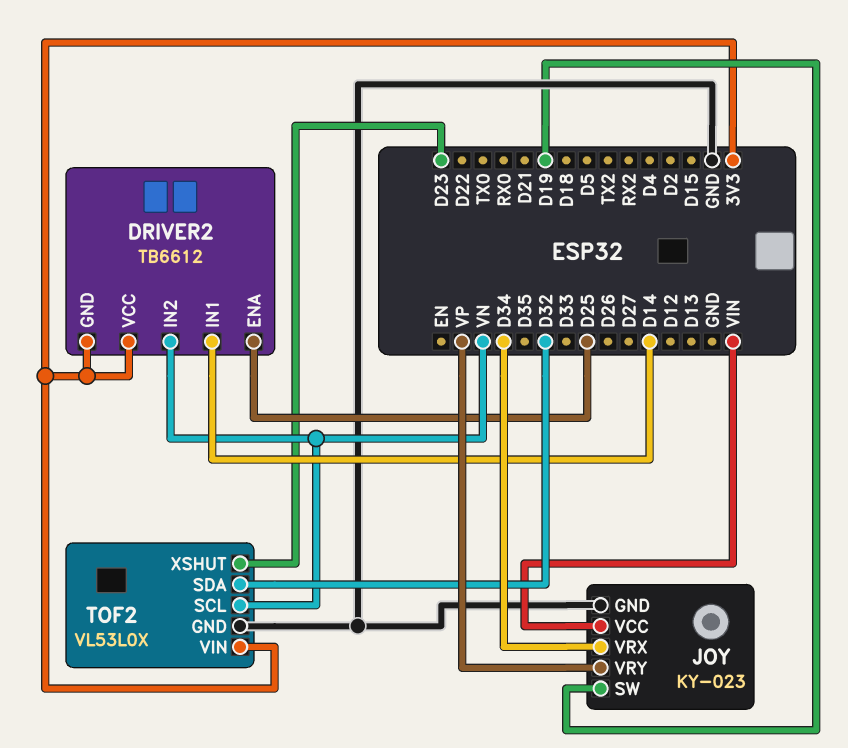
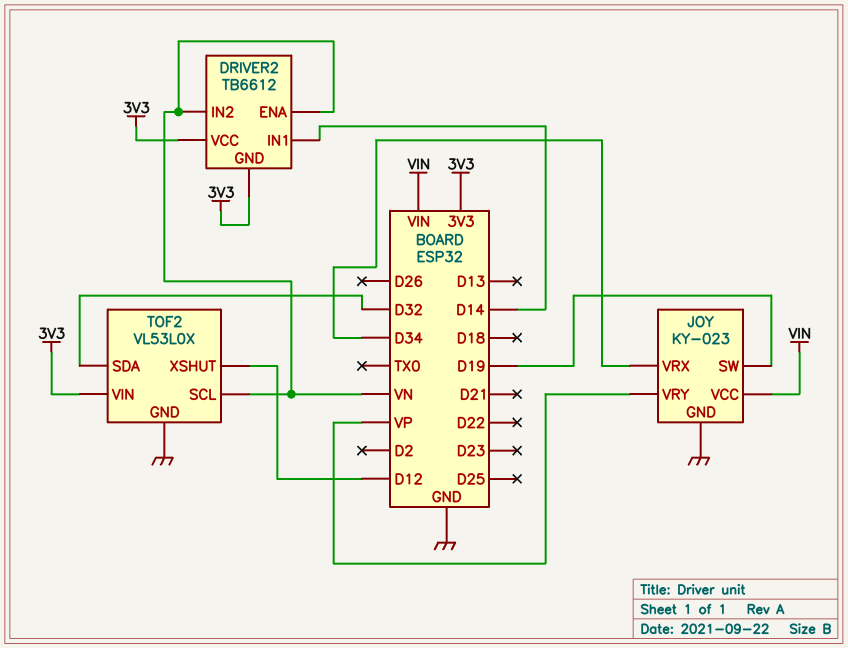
DRIVER2 pin ENA: D25 -> VN
TOF2 pin XSHUT: D23 -> D12

